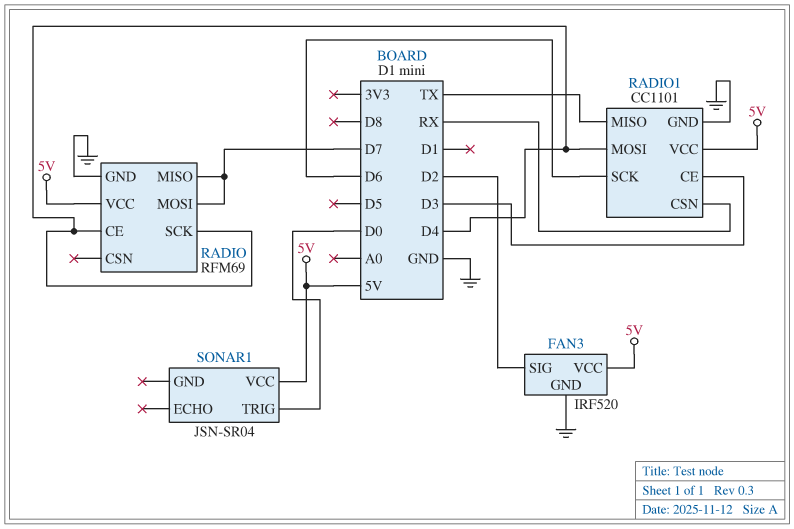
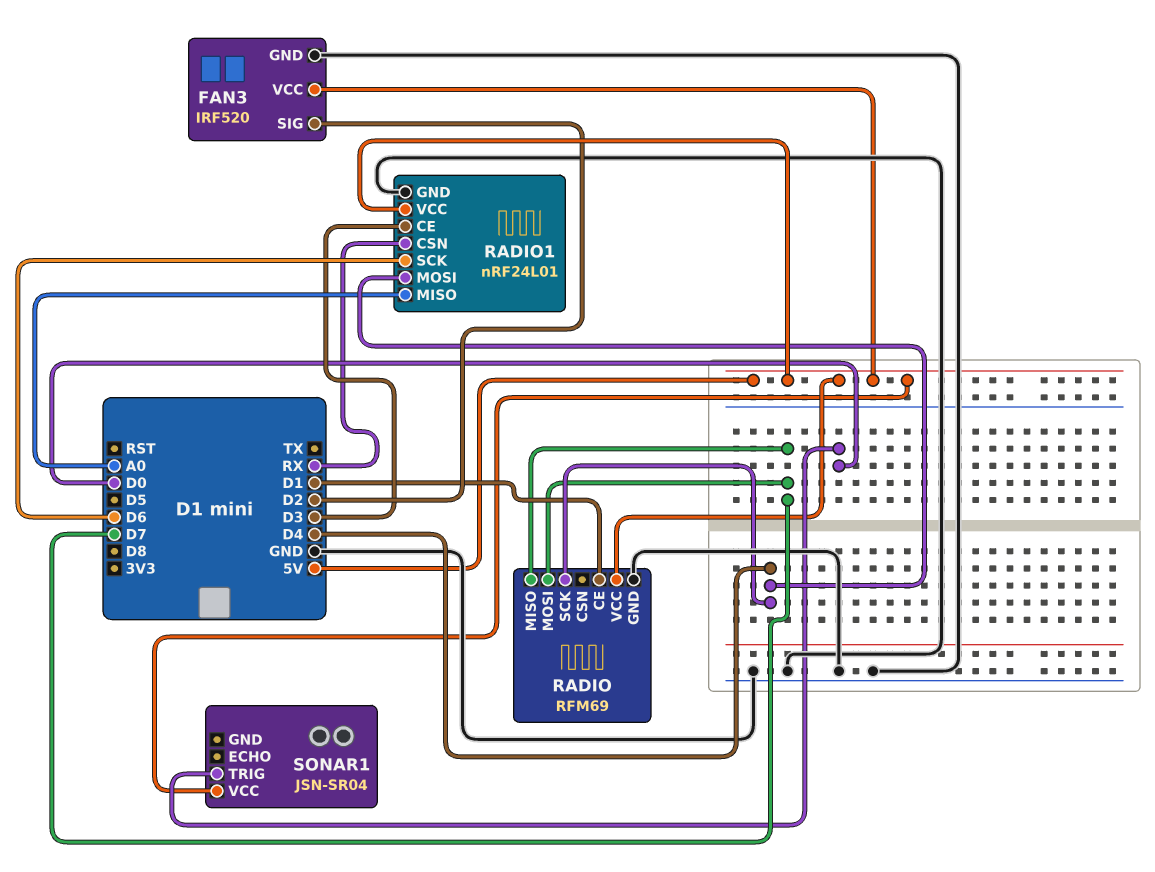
RADIO pin CE: D4 -> D1
RADIO1: CC1101 -> nRF24L01
RADIO1 pin MISO: TX -> A0

